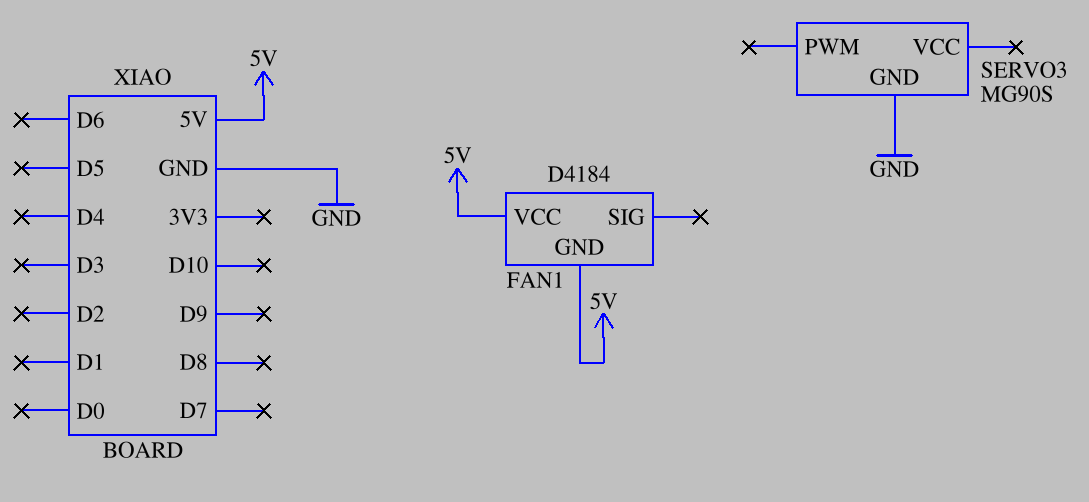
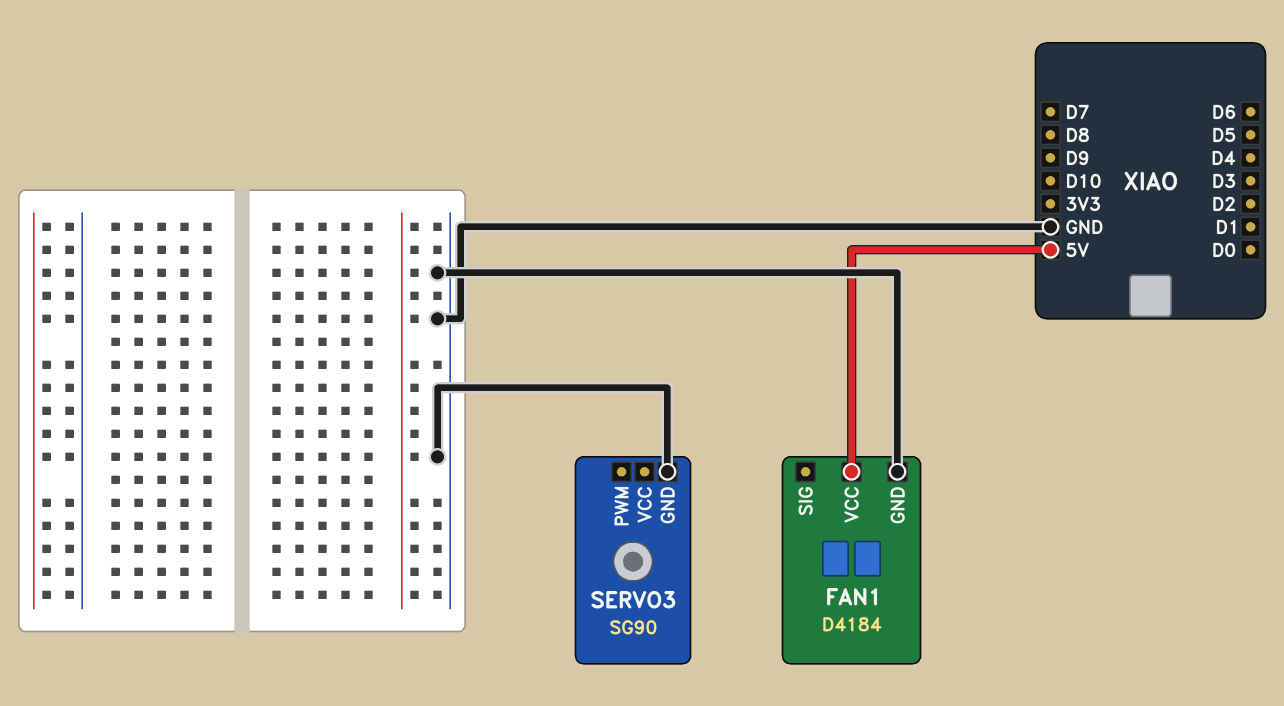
FAN1 pin GND: 5V -> GND
SERVO3: MG90S -> SG90

